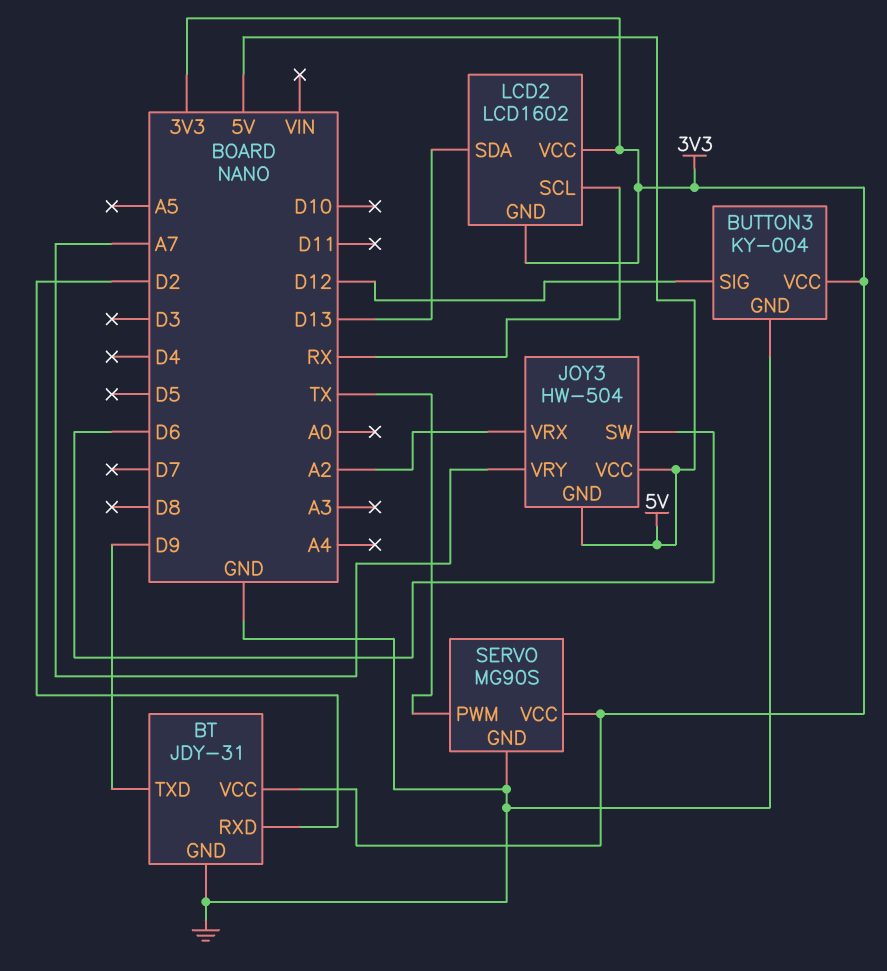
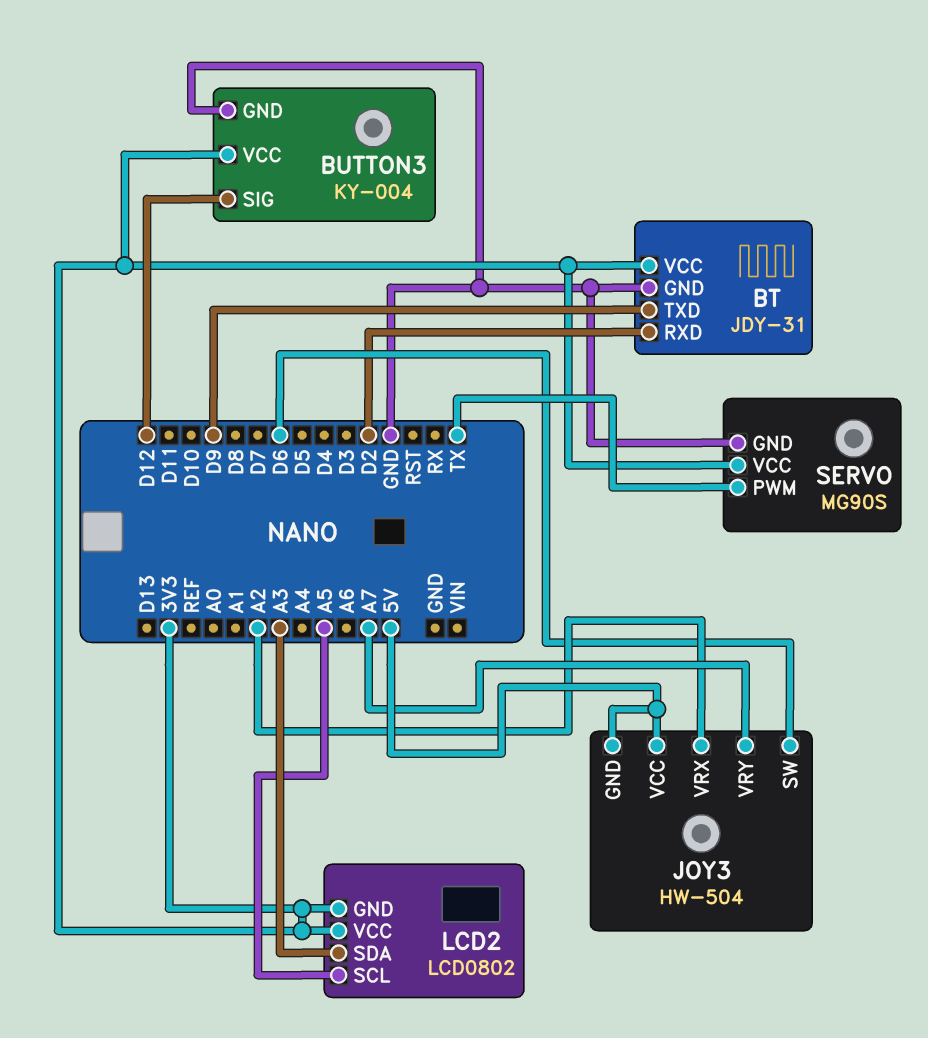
LCD2: LCD1602 -> LCD0802
LCD2 pin SCL: RX -> A5
LCD2 pin SDA: D13 -> A3

